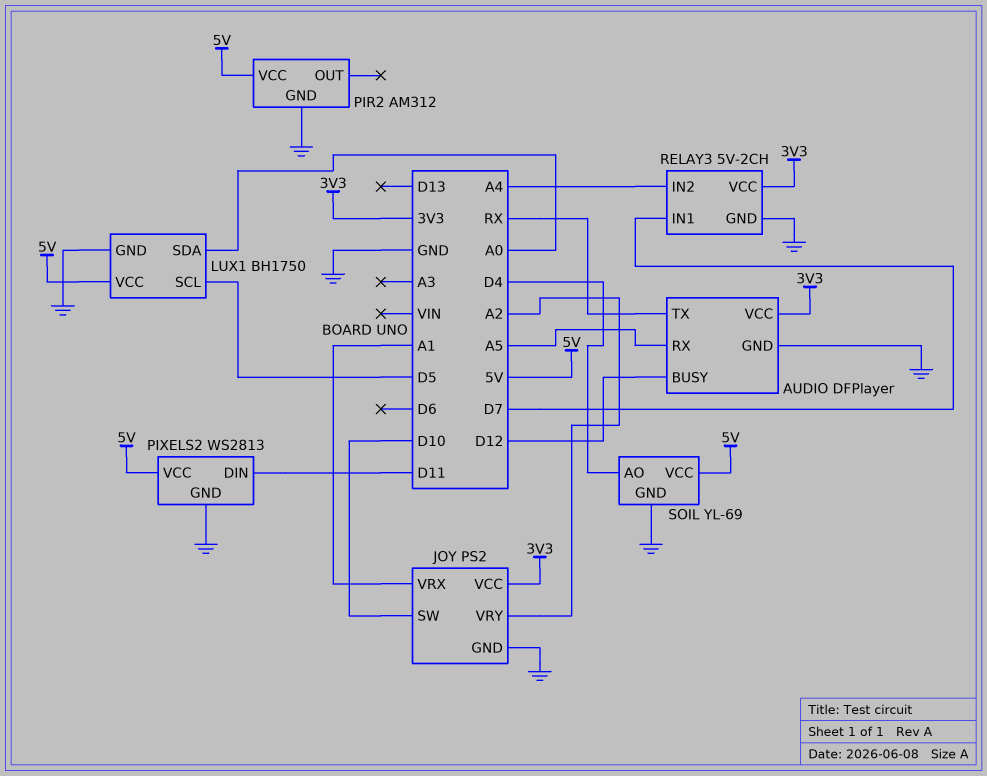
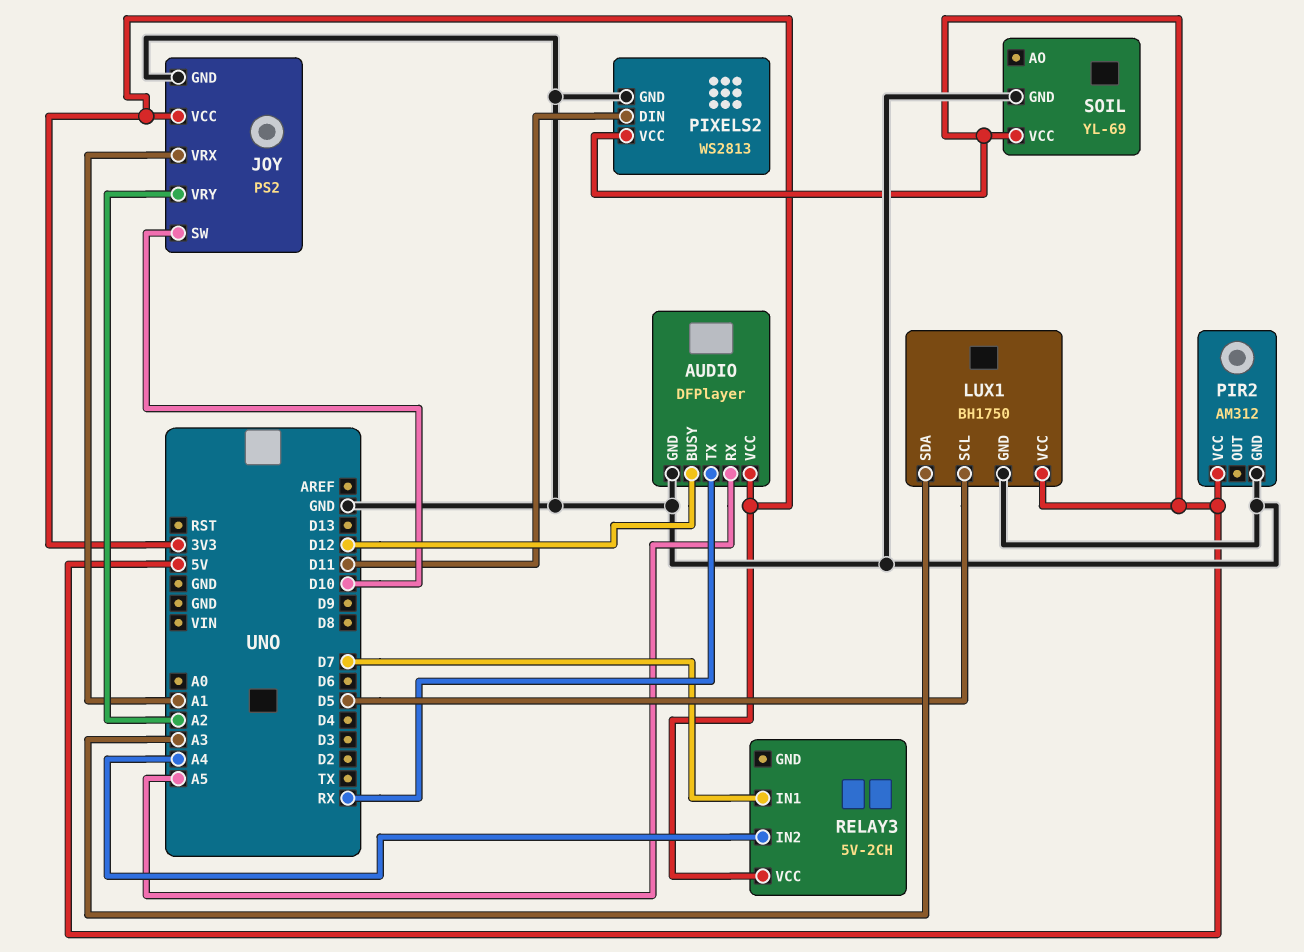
LUX1 pin SDA: A0 -> A3
RELAY3 pin GND: GND -> none
SOIL pin AO: D4 -> none

